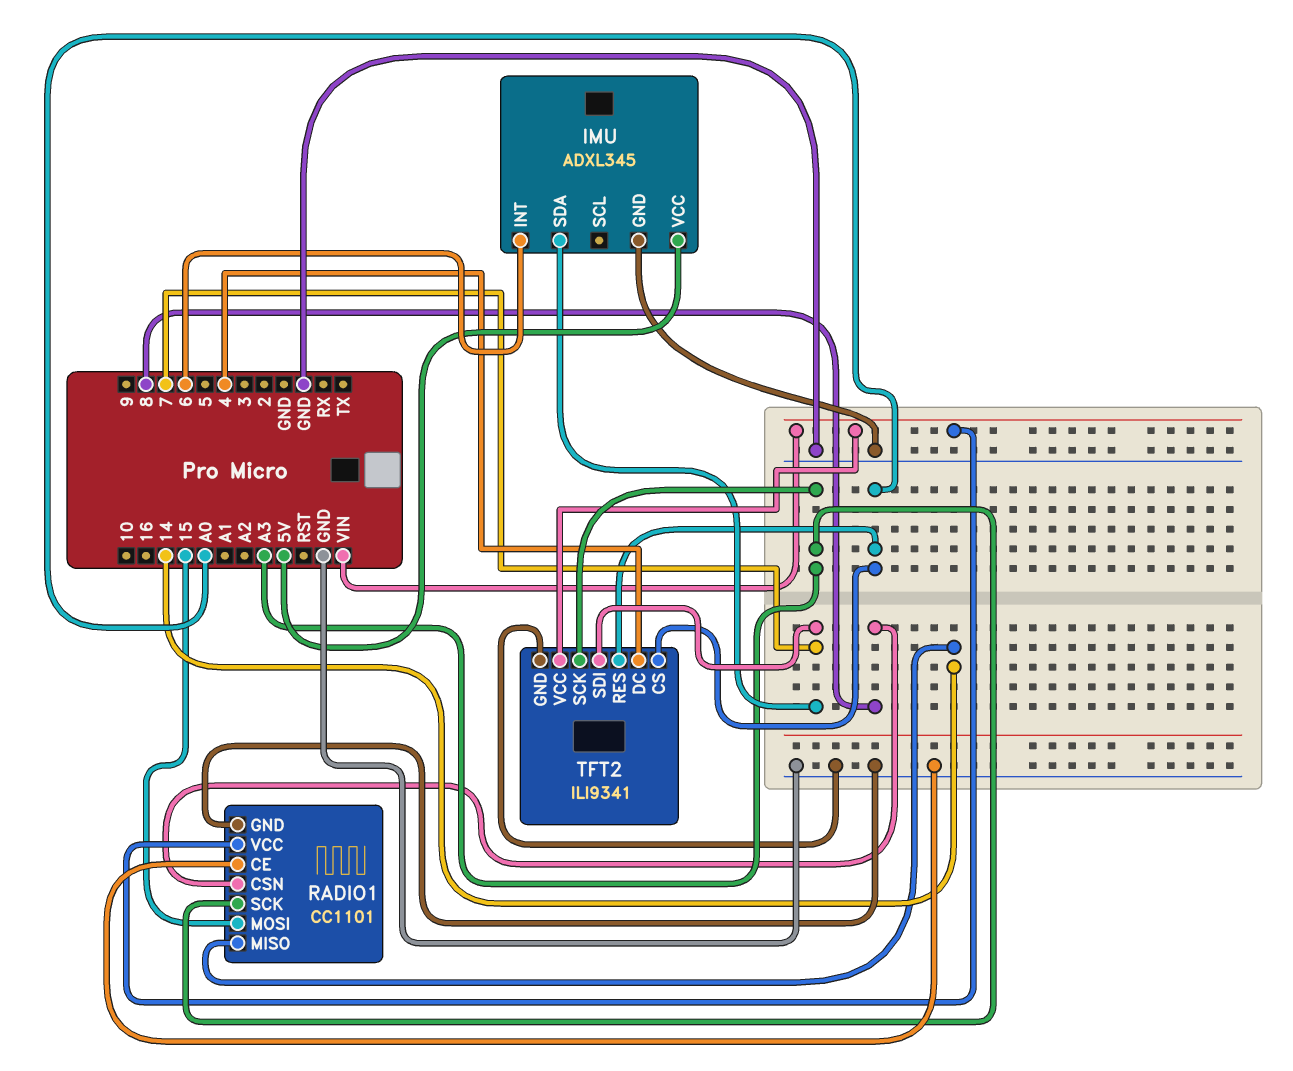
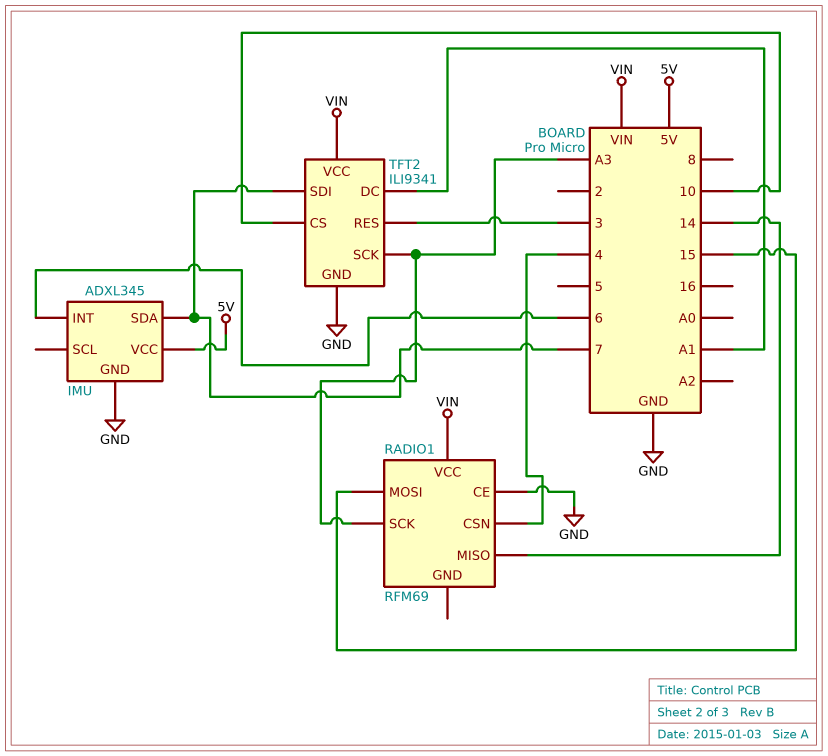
RADIO1: CC1101 -> RFM69
RADIO1 pin CSN: 8 -> 4
RADIO1 pin GND: GND -> none
TFT2 pin CS: A0 -> 10
TFT2 pin DC: 4 -> A1
TFT2 pin RES: A0 -> 3

